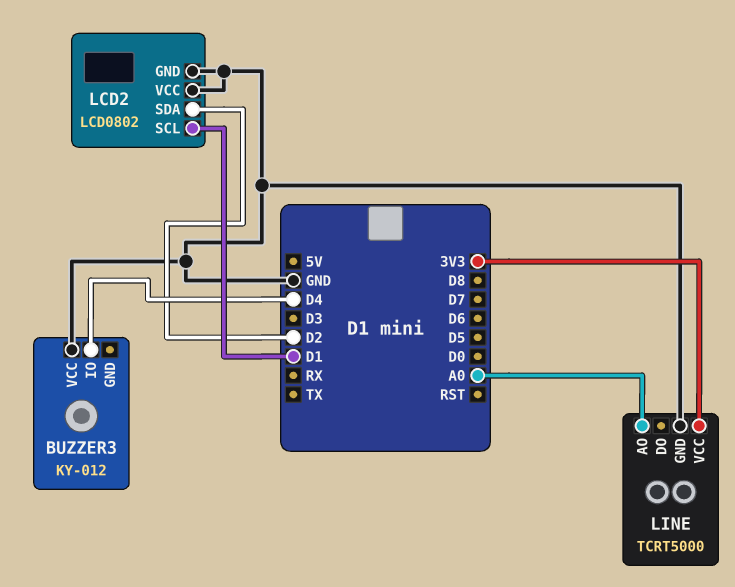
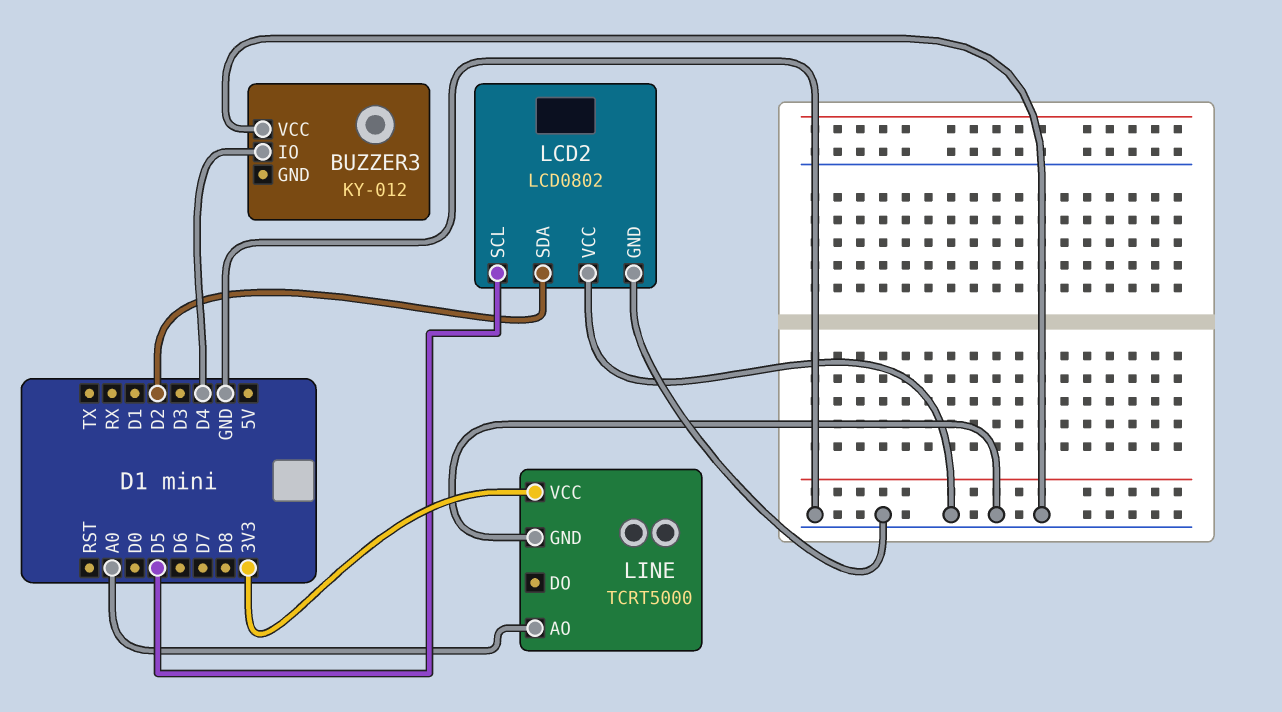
LCD2 pin SCL: D1 -> D5

